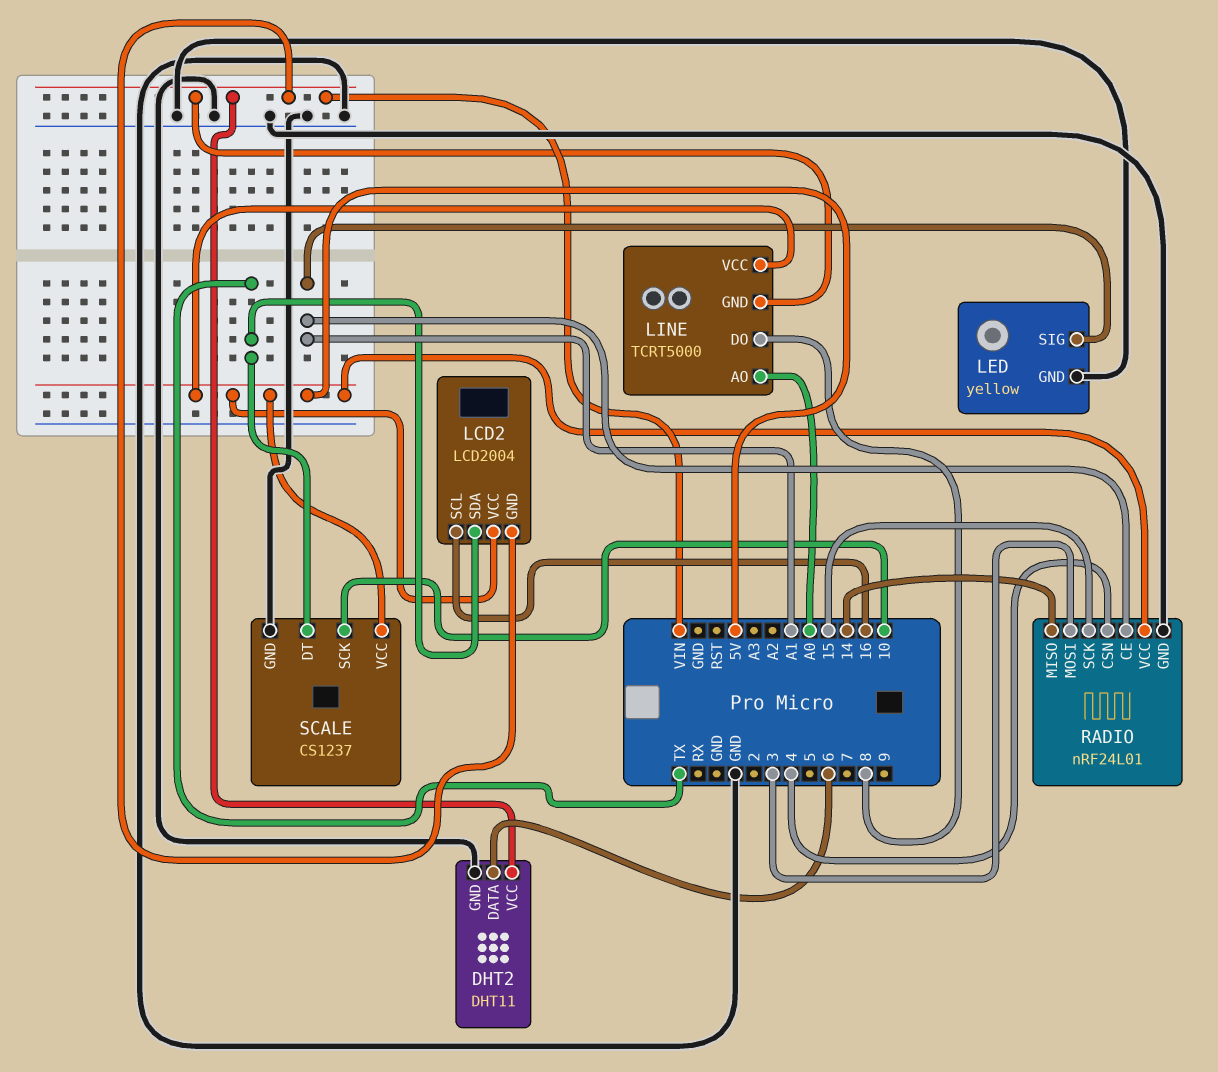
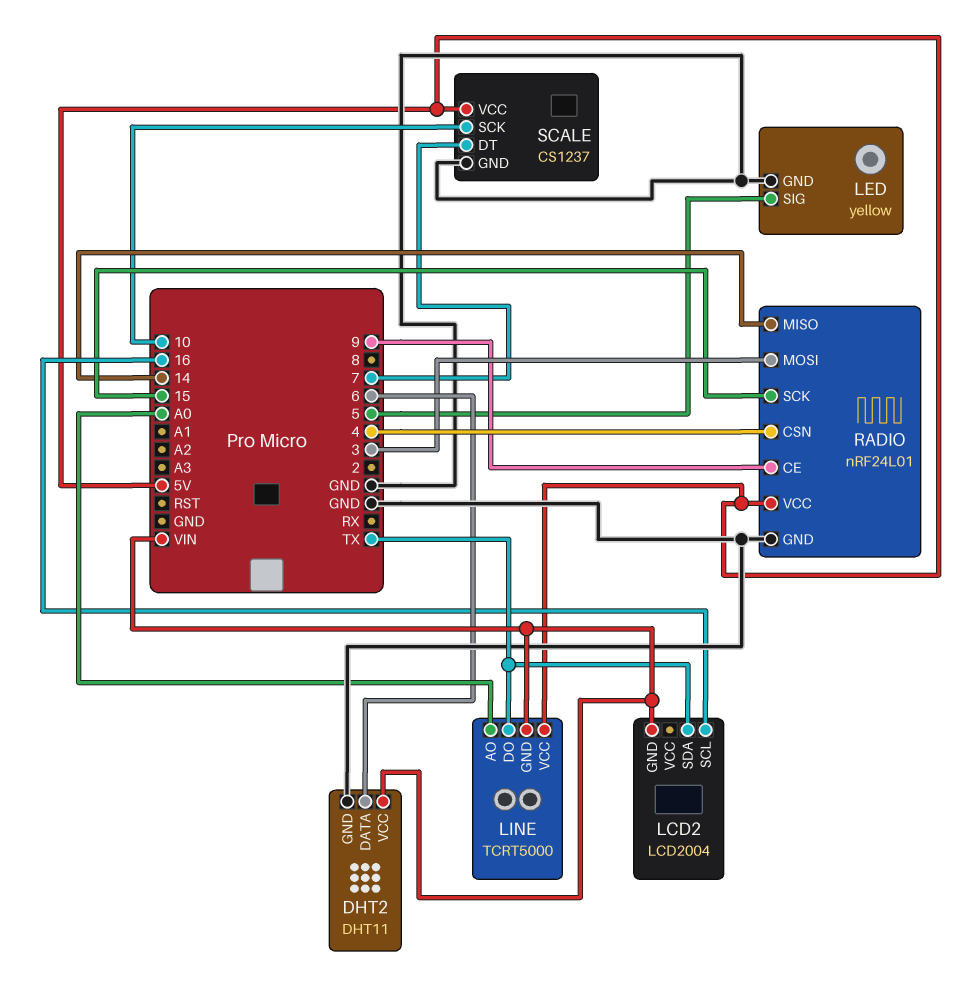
LCD2 pin VCC: 5V -> none
LED pin SIG: A1 -> 5
LINE pin DO: 8 -> TX
RADIO pin CE: A1 -> 9
SCALE pin DT: TX -> 7

